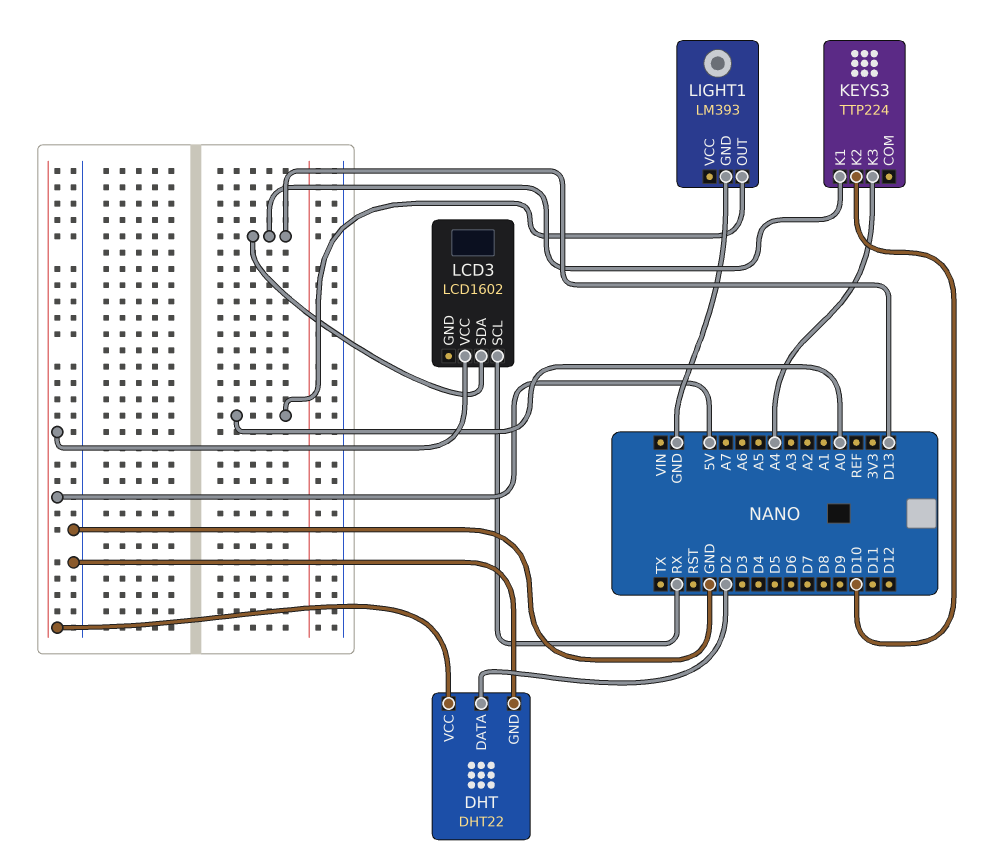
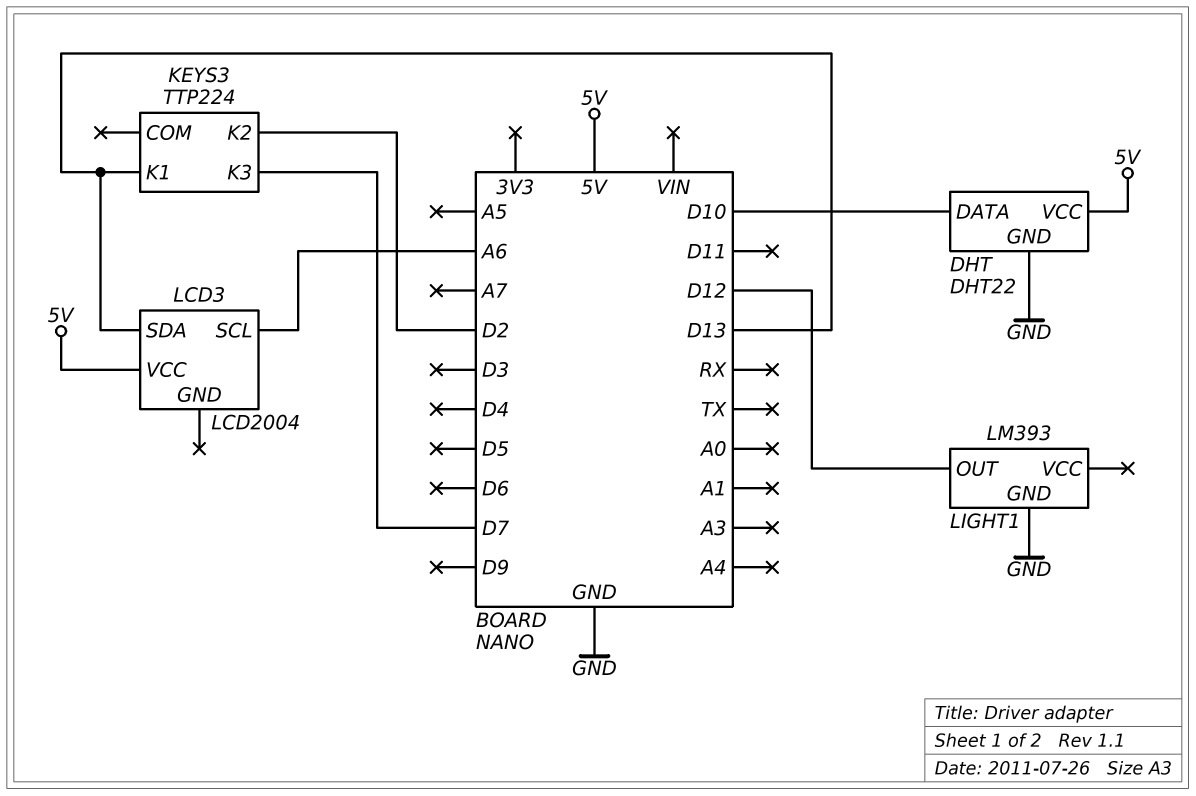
DHT pin DATA: D2 -> D10
KEYS3 pin K2: D10 -> D2
KEYS3 pin K3: A4 -> D7
LCD3: LCD1602 -> LCD2004
LCD3 pin SCL: RX -> A6
LIGHT1 pin OUT: A0 -> D12

